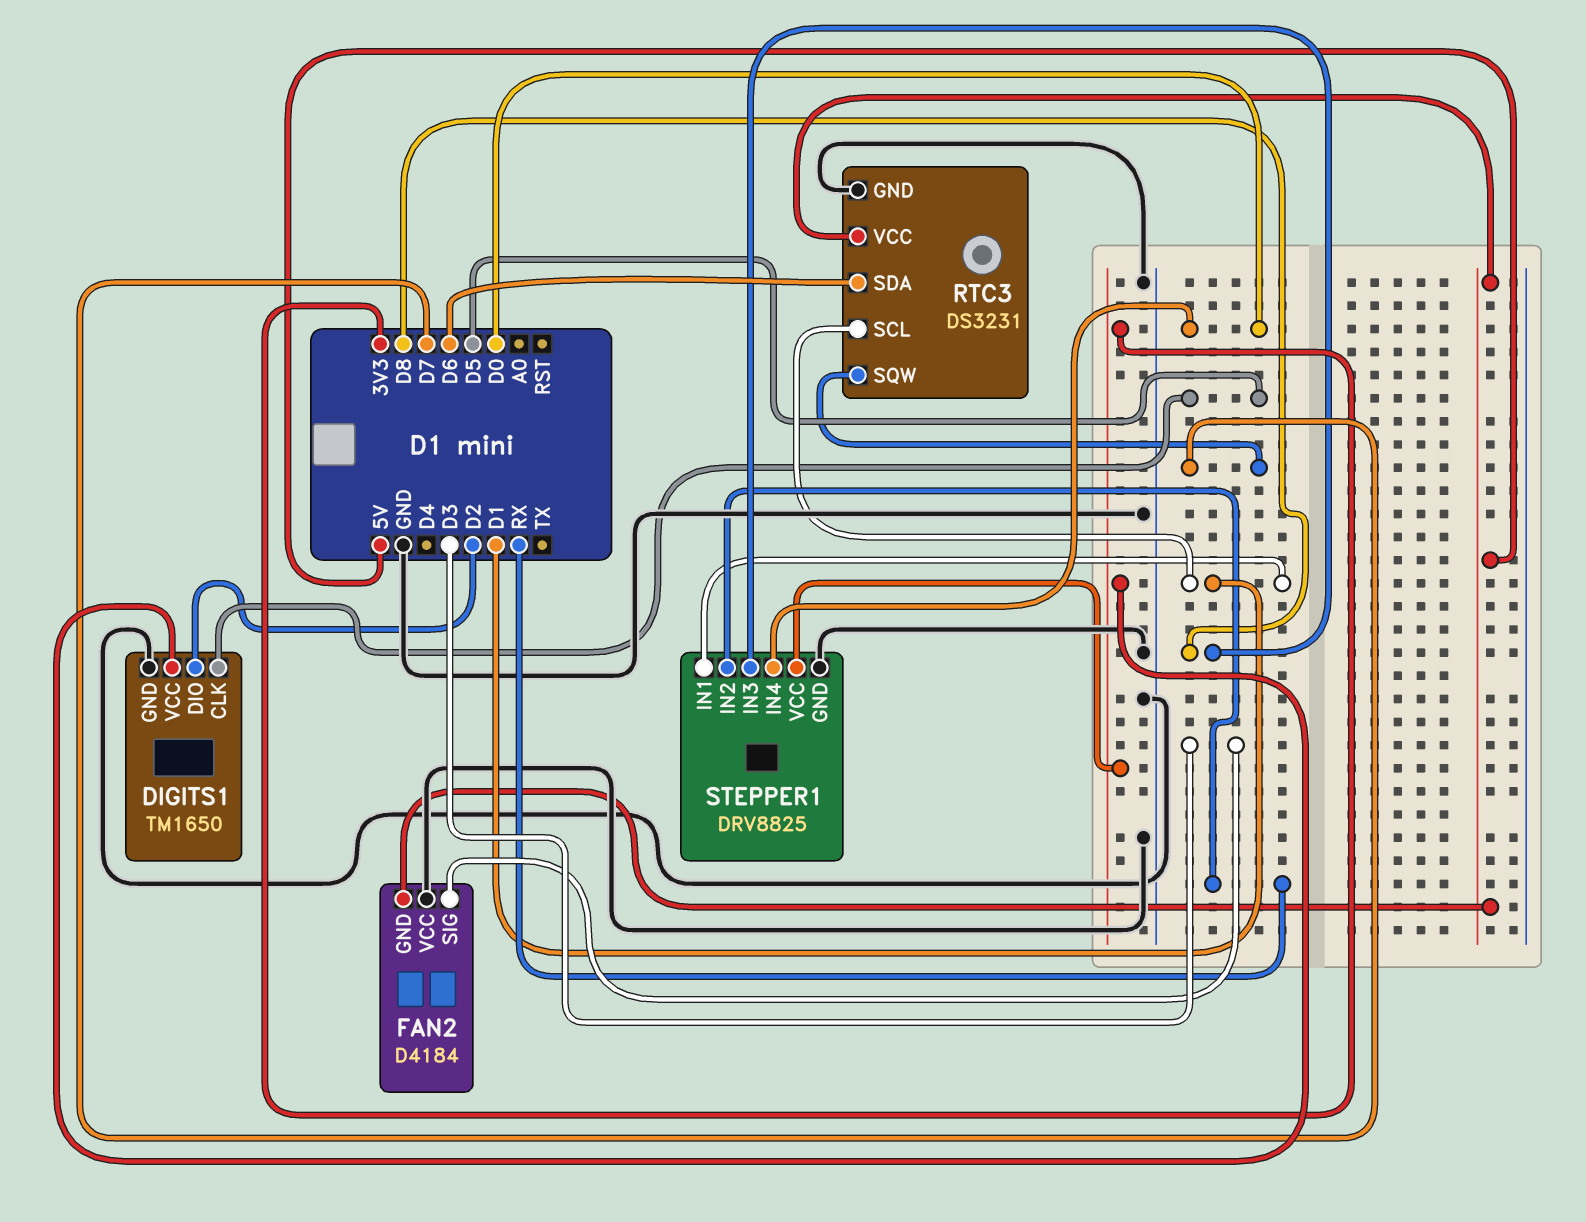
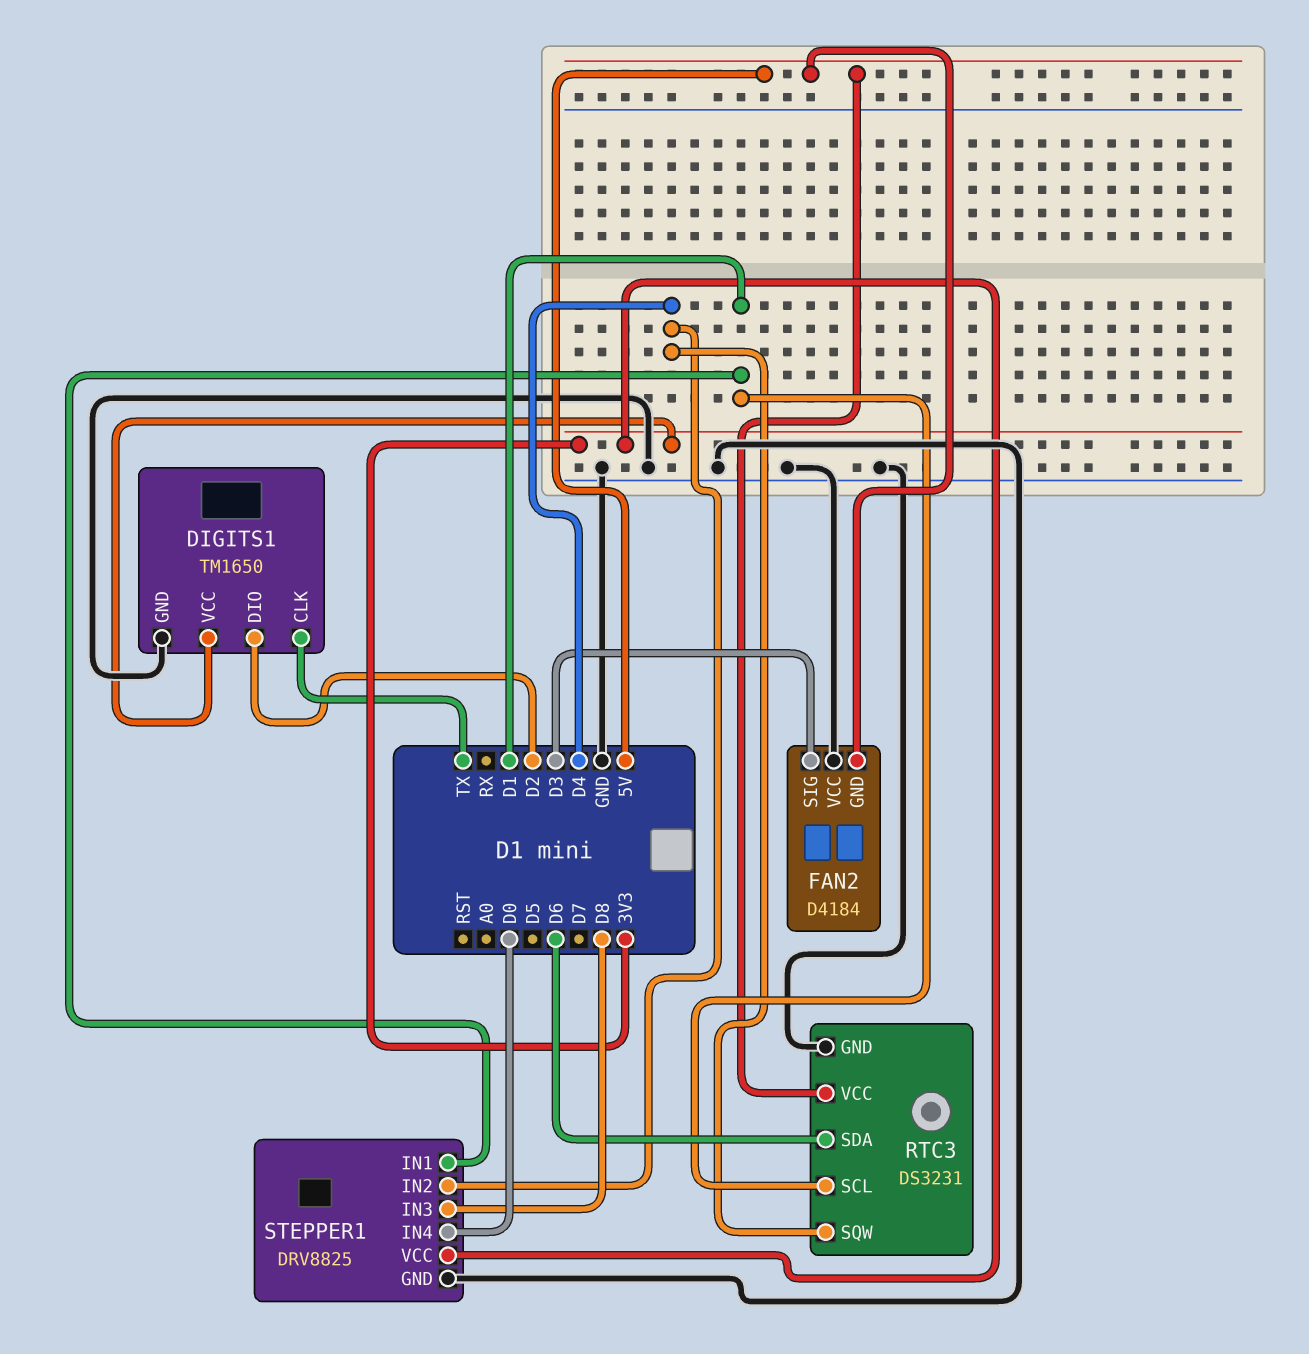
DIGITS1 pin CLK: D5 -> TX
RTC3 pin SQW: D7 -> D4
STEPPER1 pin IN2: RX -> D4

